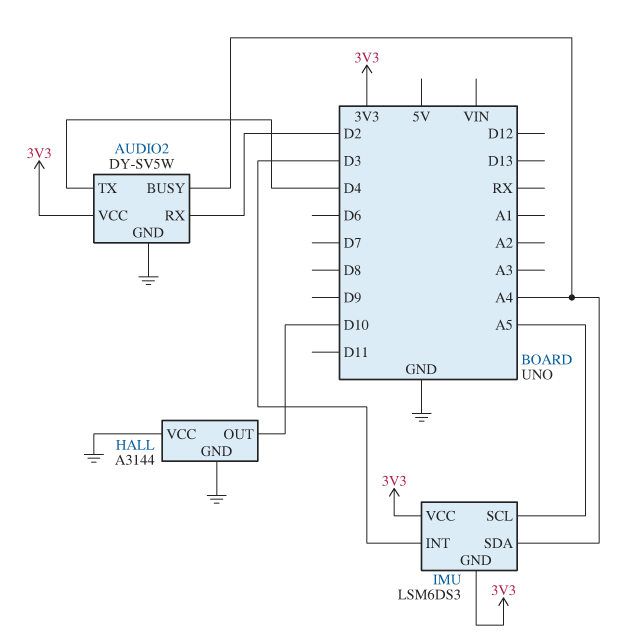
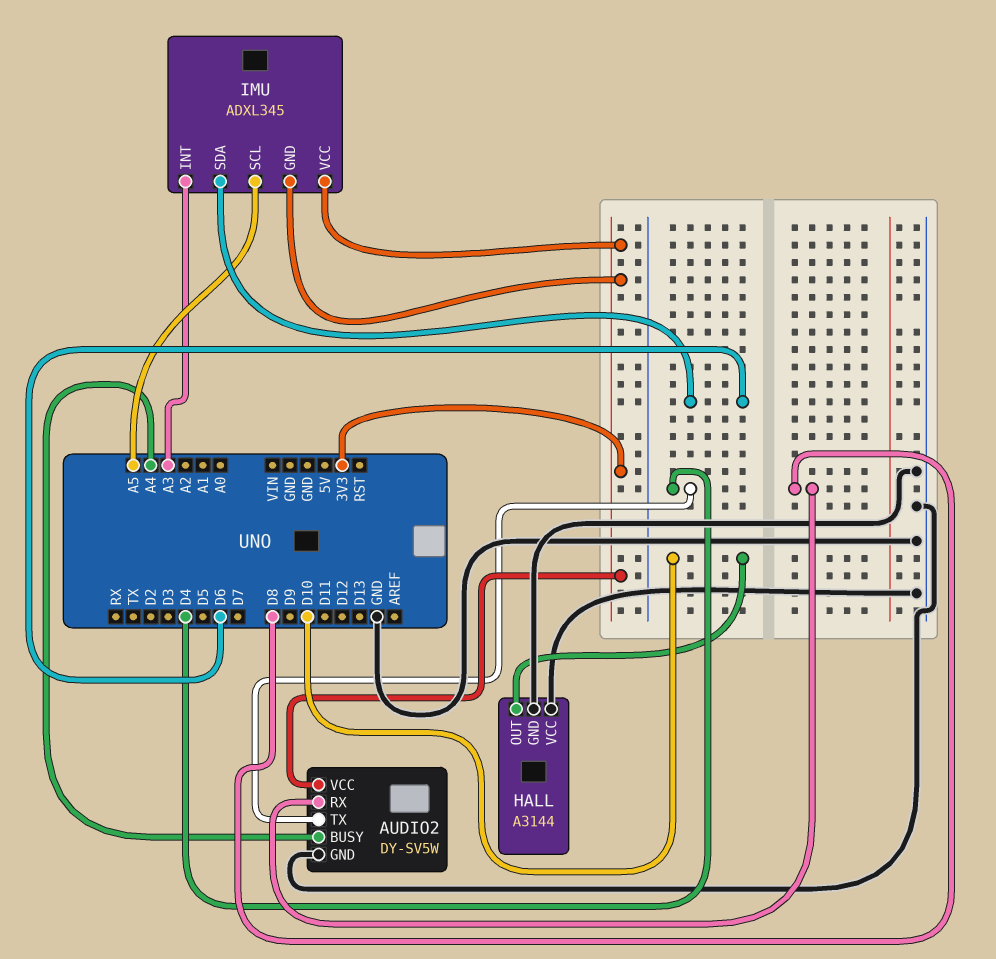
AUDIO2 pin RX: D2 -> D8
IMU: LSM6DS3 -> ADXL345
IMU pin INT: D3 -> A3
IMU pin SDA: A4 -> D6

